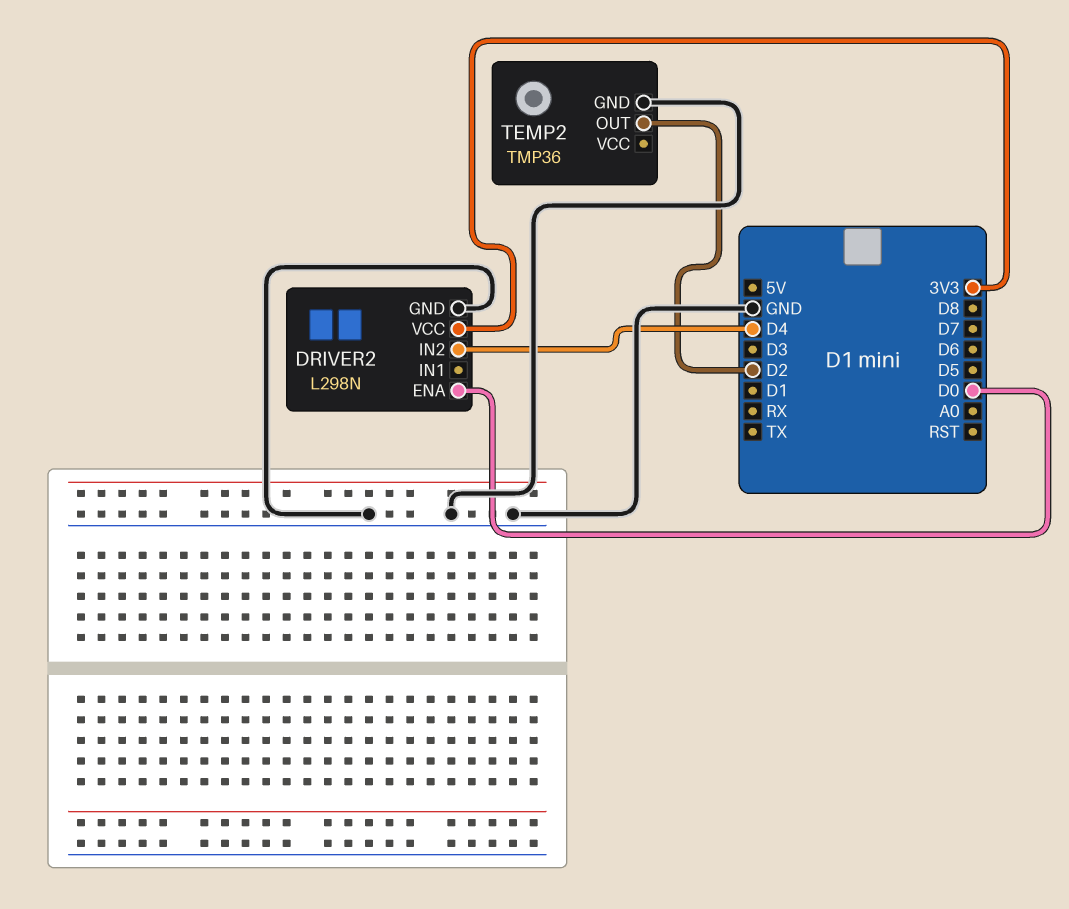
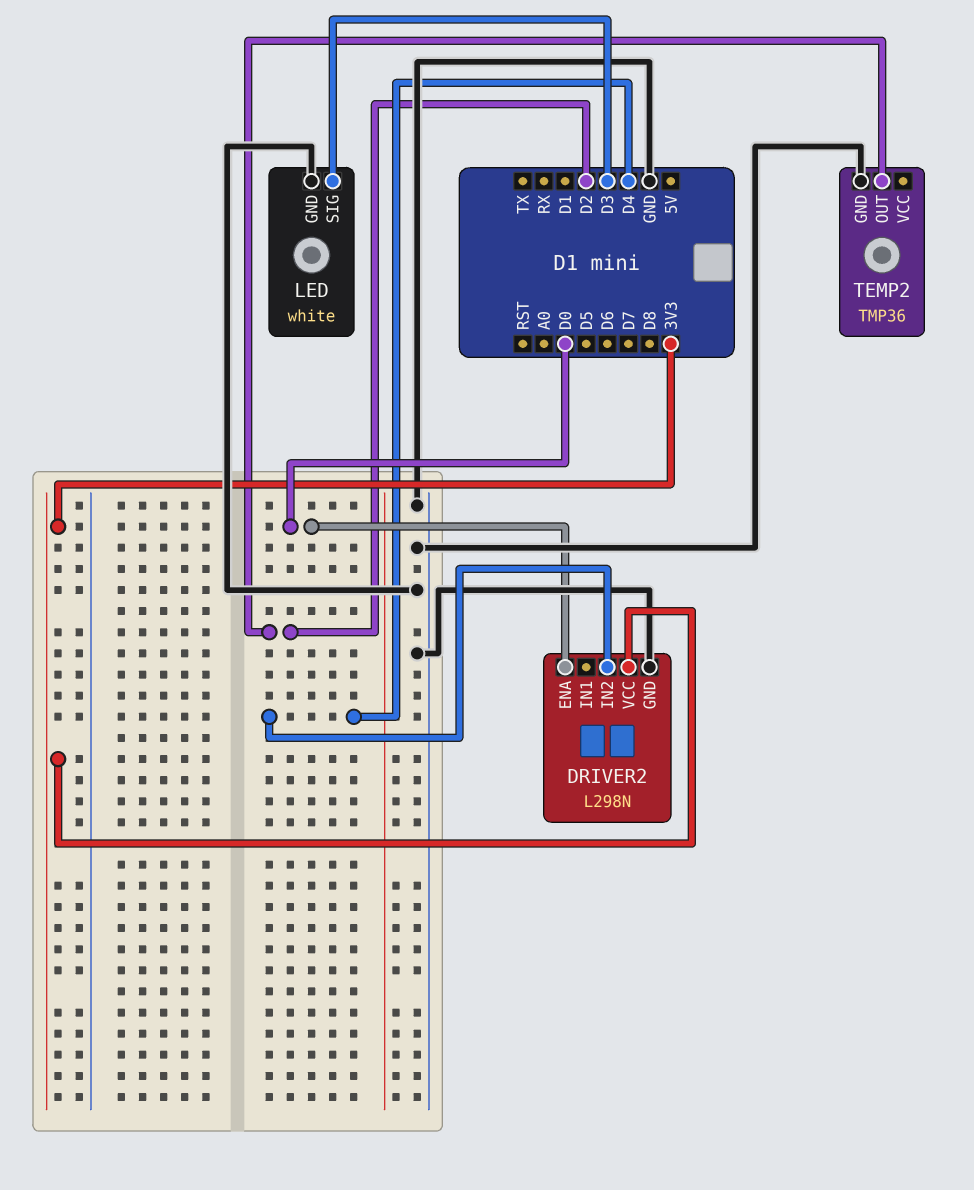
LED: none -> white
LED pin GND: none -> GND
LED pin SIG: none -> D3

